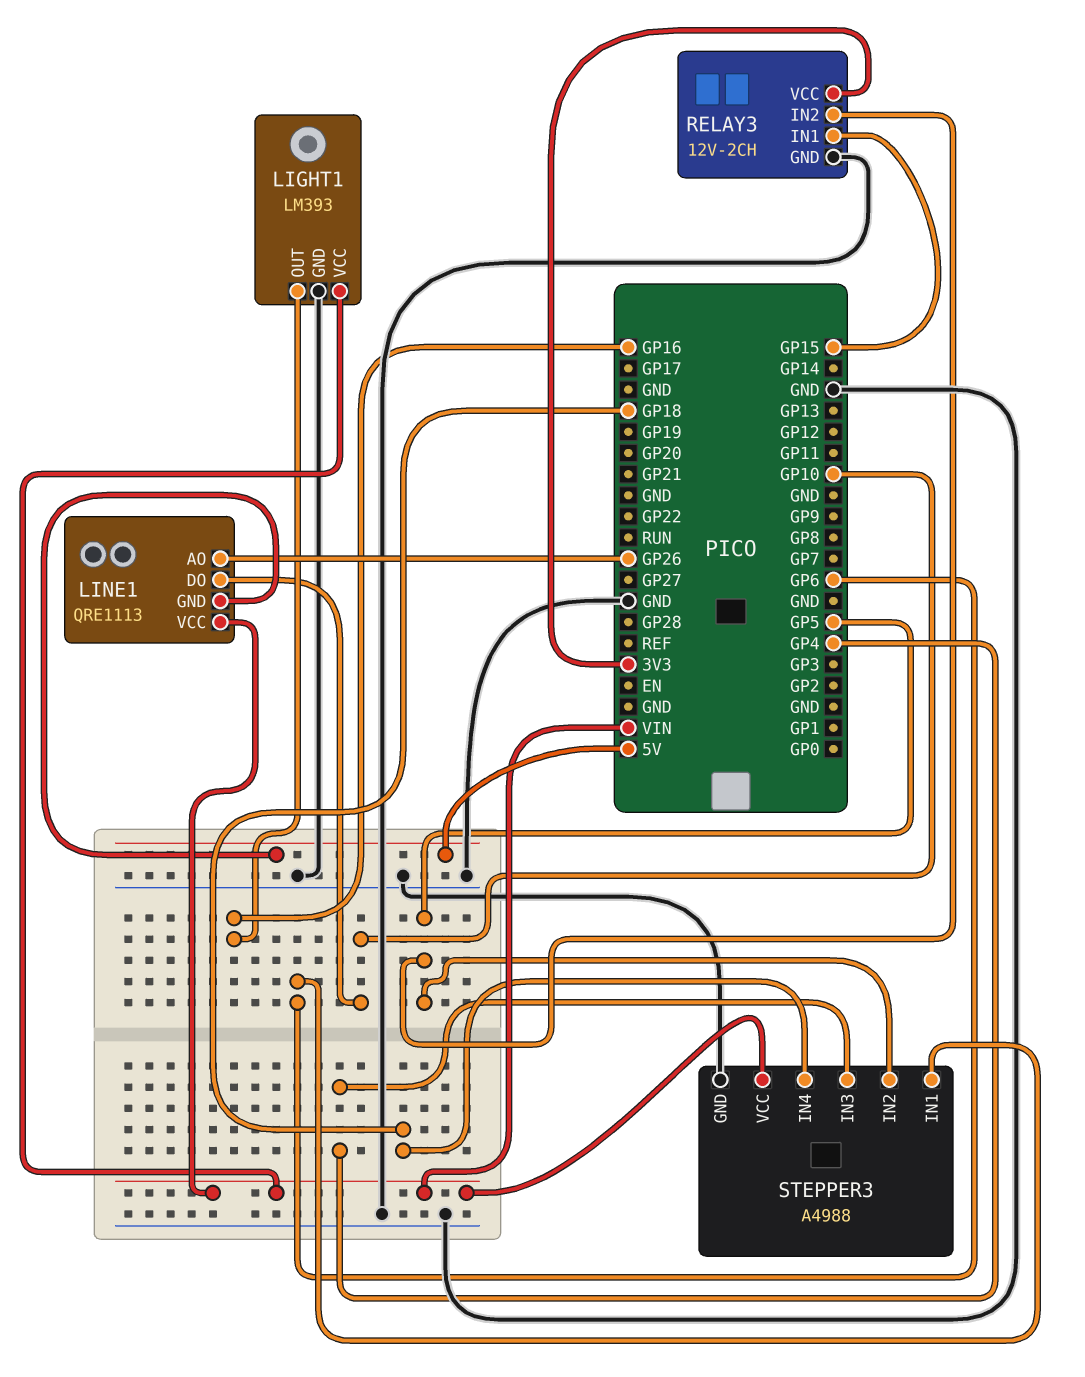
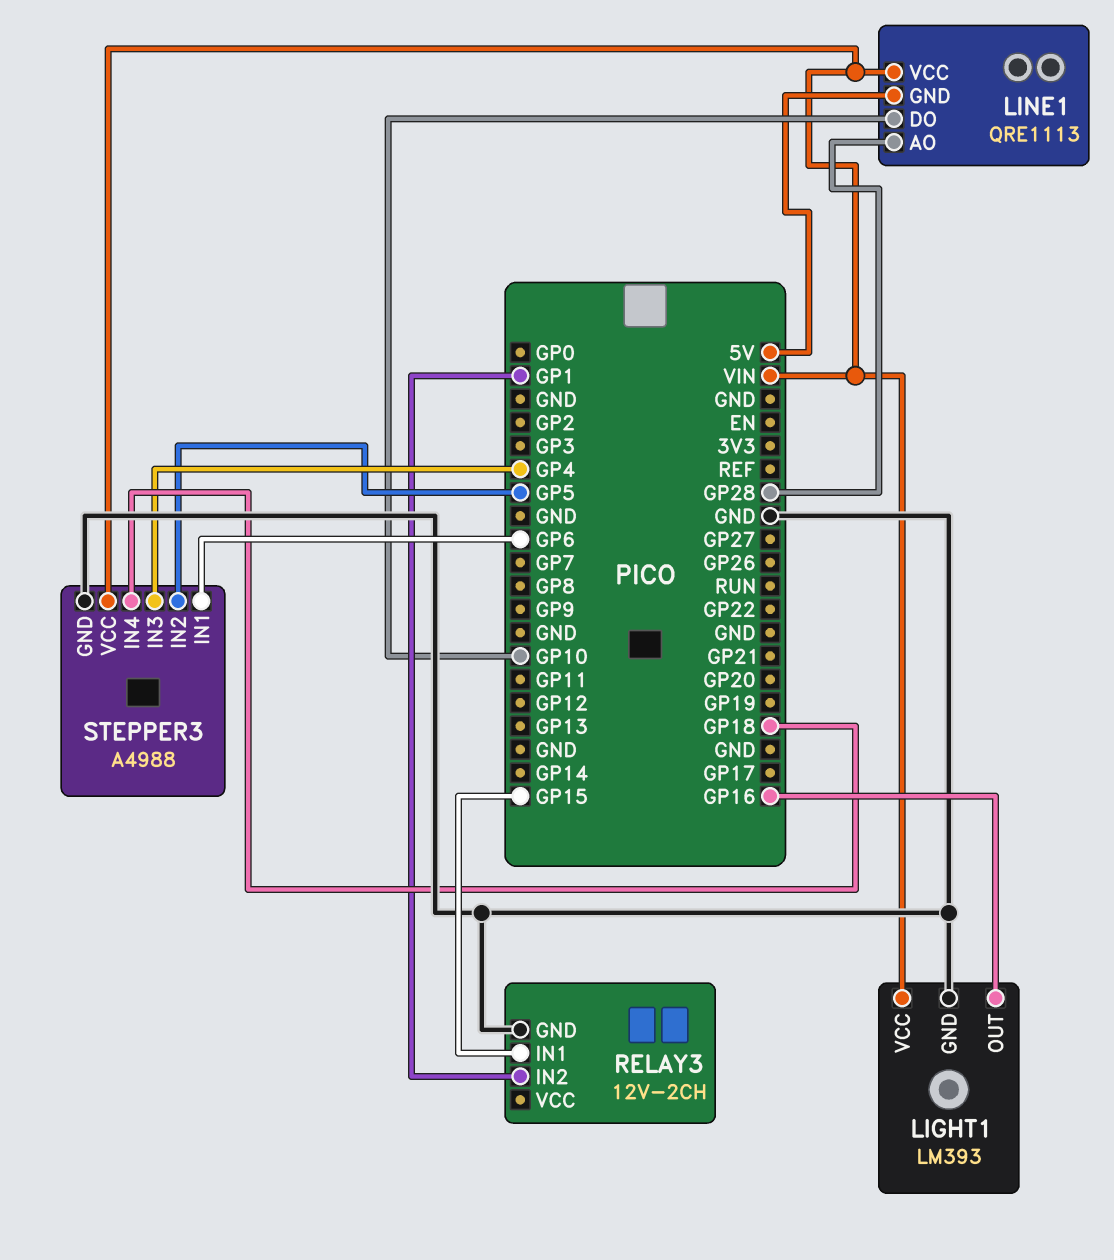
LINE1 pin AO: GP26 -> GP28
RELAY3 pin IN2: GP5 -> GP1
RELAY3 pin VCC: 3V3 -> none

